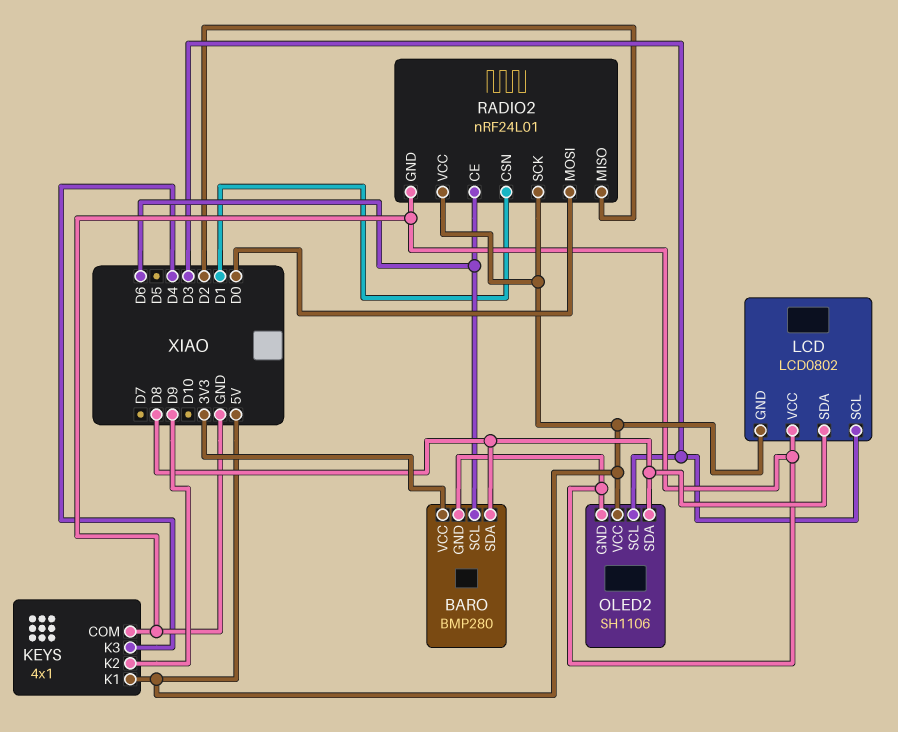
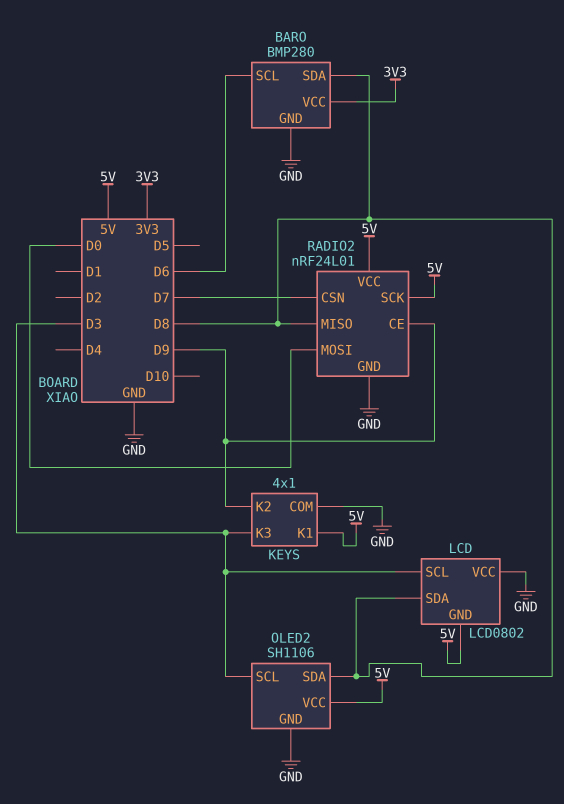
KEYS pin K3: D4 -> D3
RADIO2 pin CE: D6 -> D9
RADIO2 pin CSN: D1 -> D7
RADIO2 pin MISO: D2 -> D8

